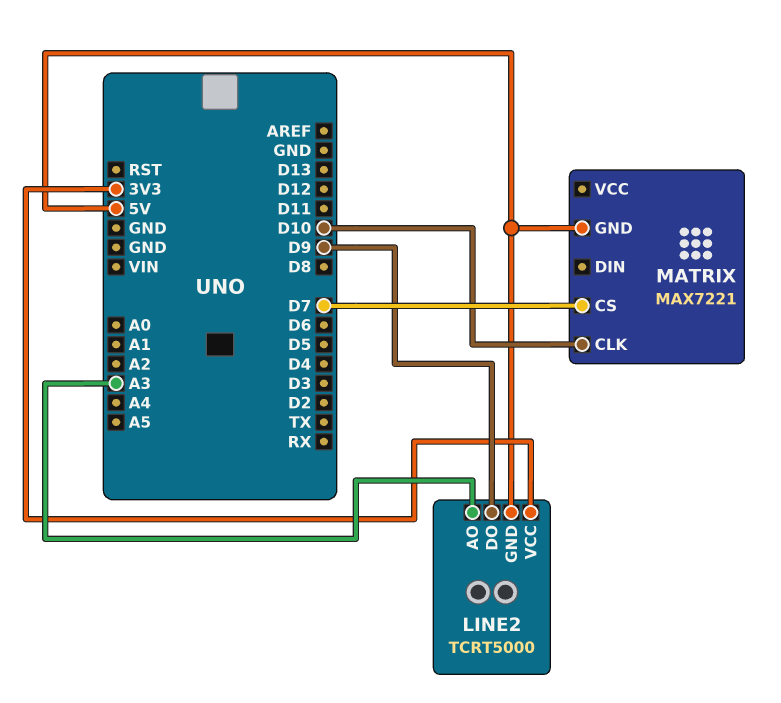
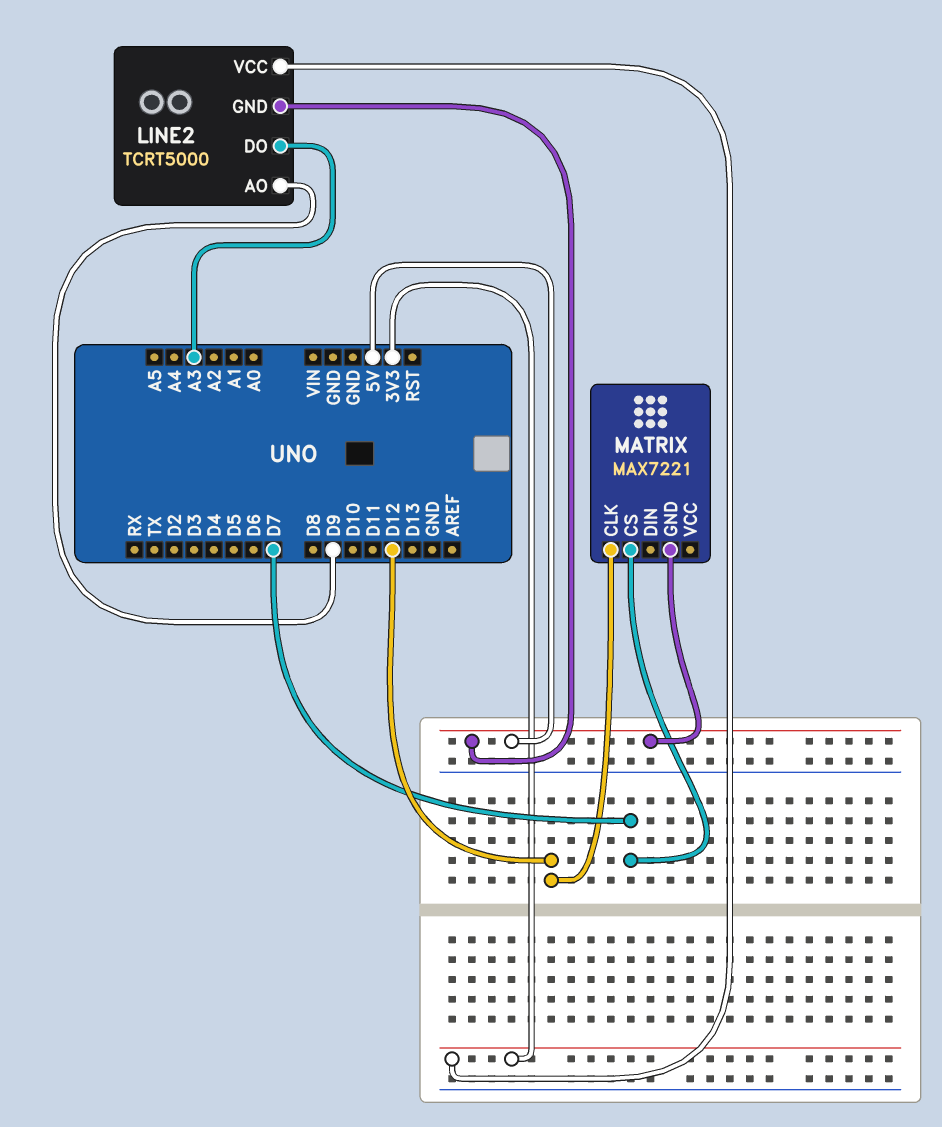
LINE2 pin AO: A3 -> D9
LINE2 pin DO: D9 -> A3
MATRIX pin CLK: D10 -> D12

